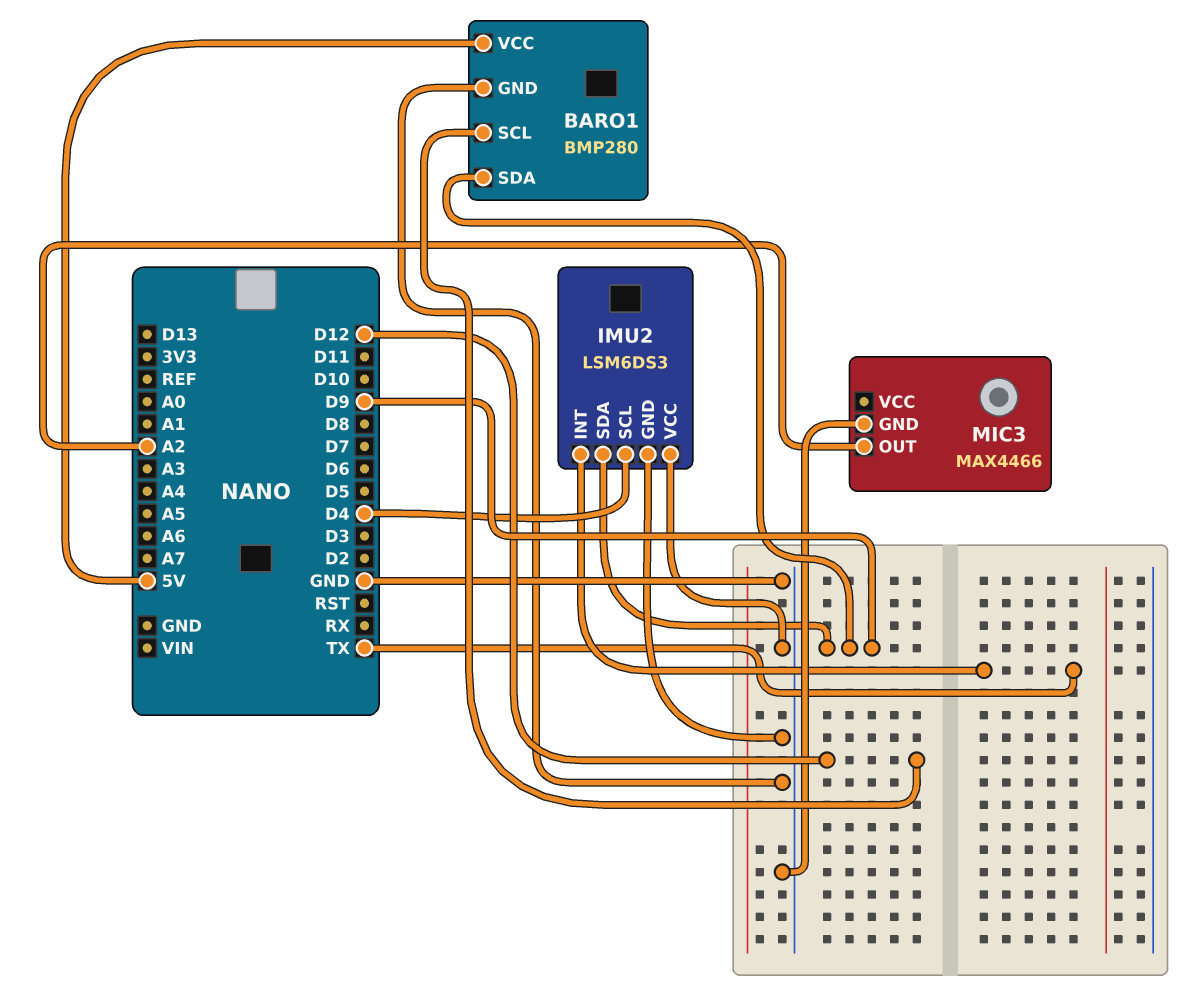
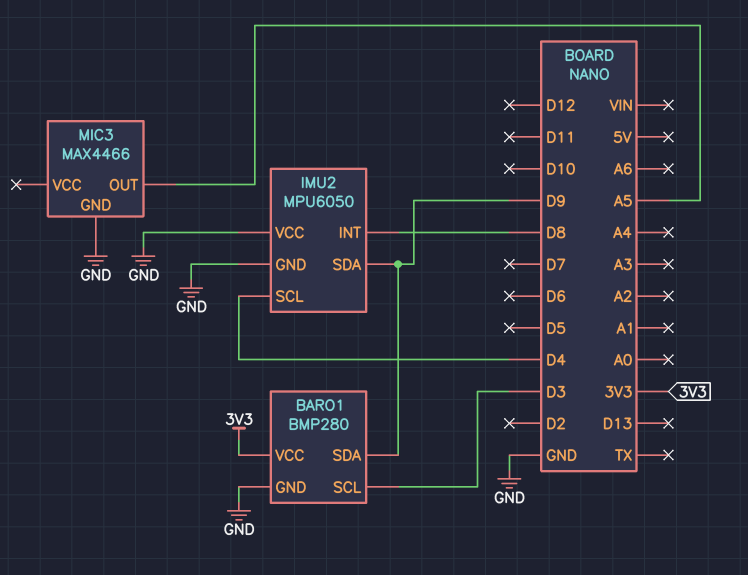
BARO1 pin SCL: D12 -> D3
BARO1 pin VCC: 5V -> 3V3
IMU2: LSM6DS3 -> MPU6050
IMU2 pin INT: TX -> D8
MIC3 pin OUT: A2 -> A5

